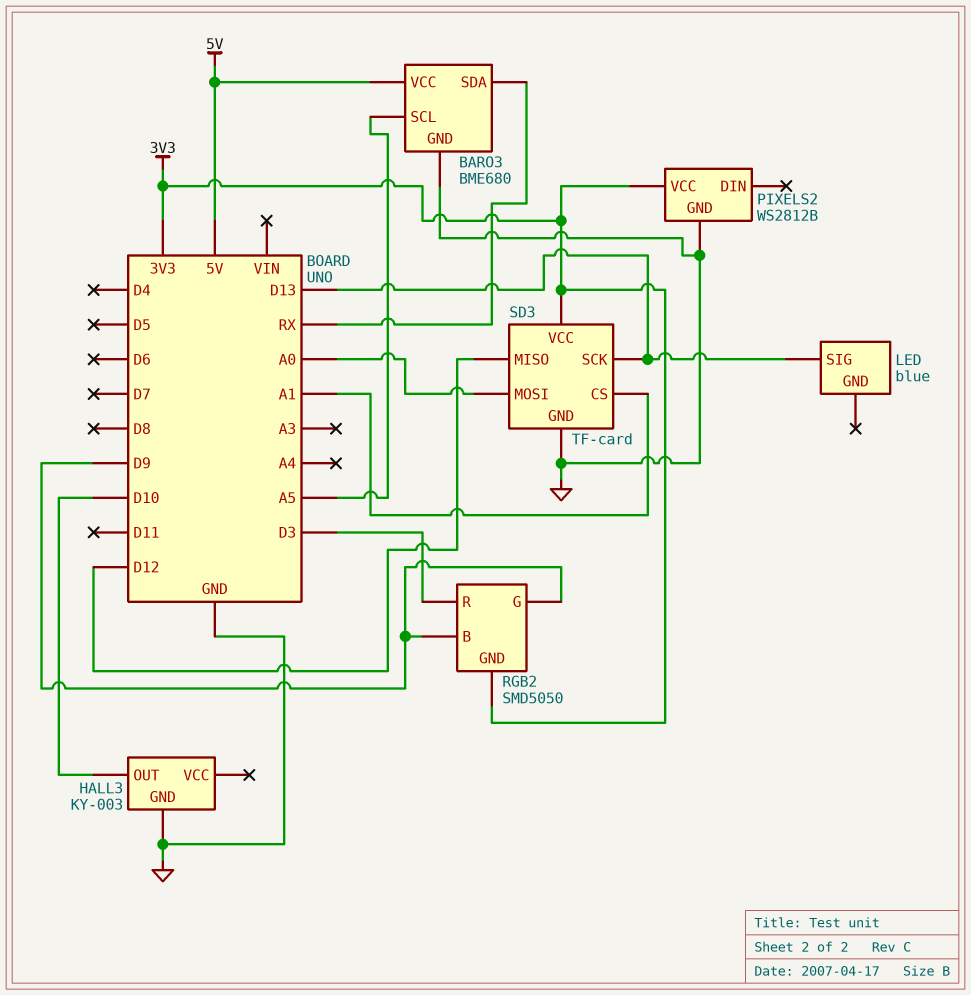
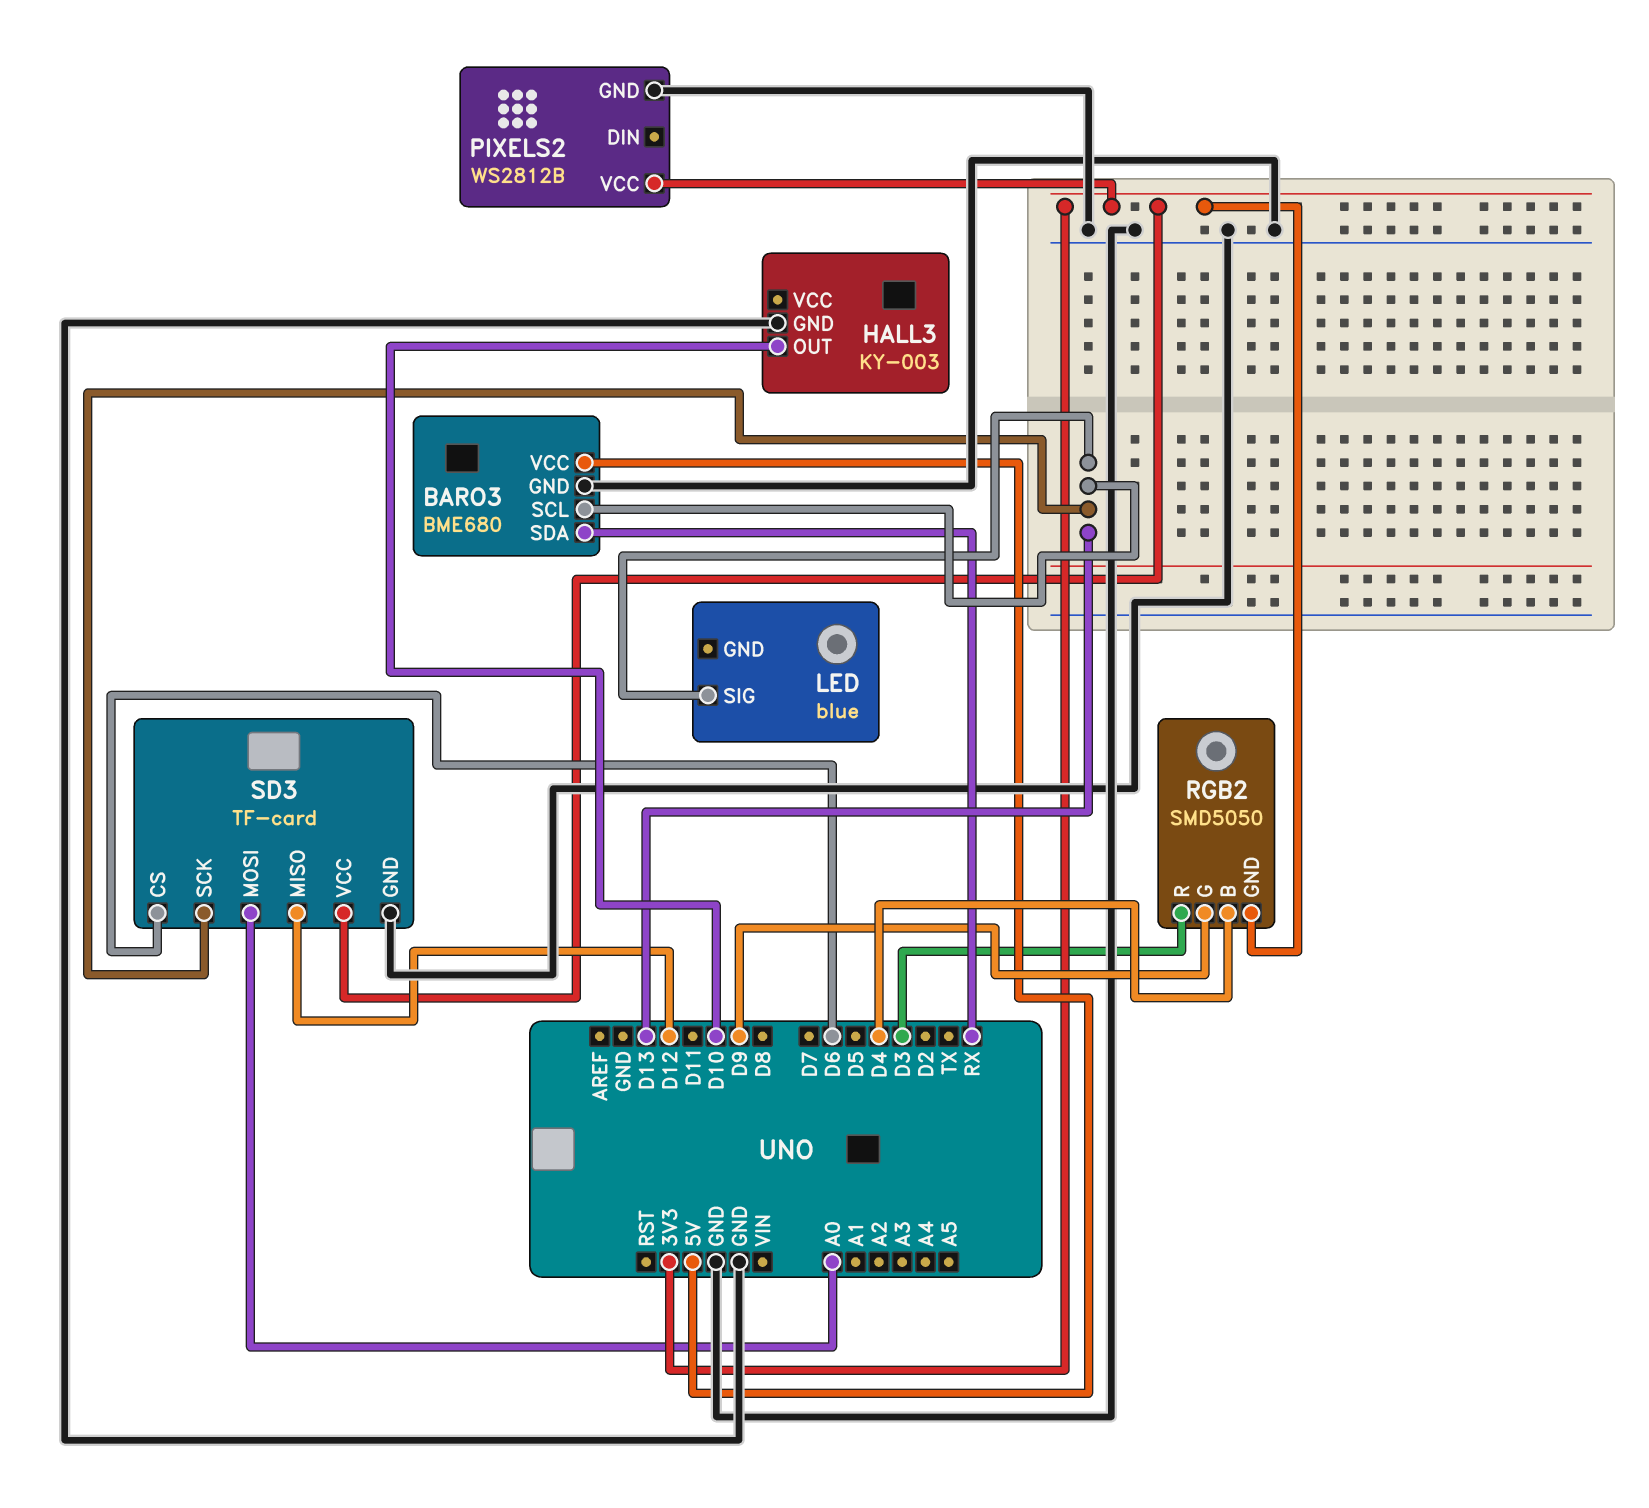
BARO3 pin SCL: A5 -> D13
RGB2 pin B: D9 -> D4
SD3 pin CS: A1 -> D6

